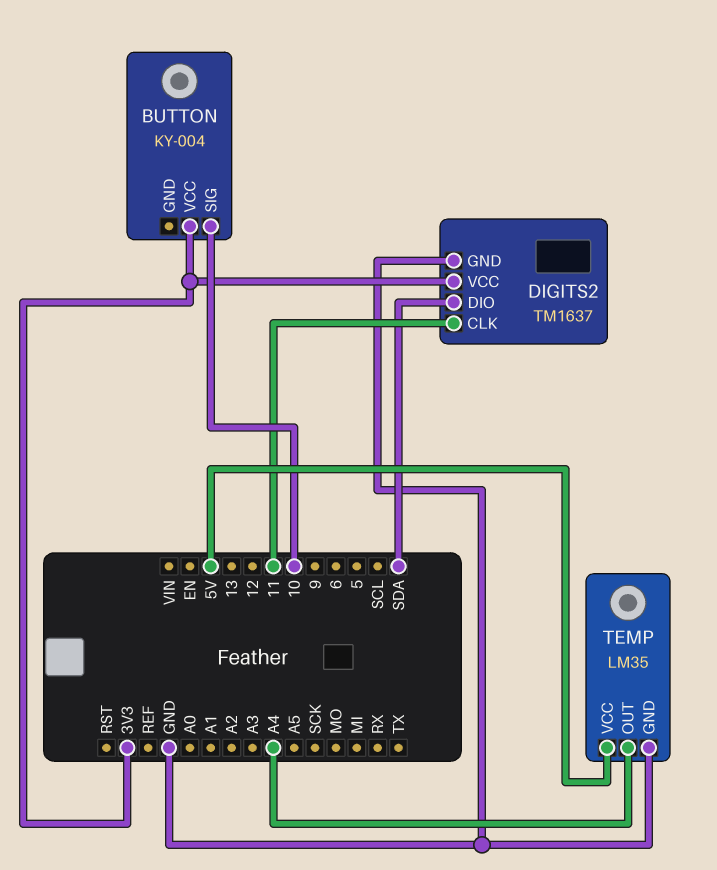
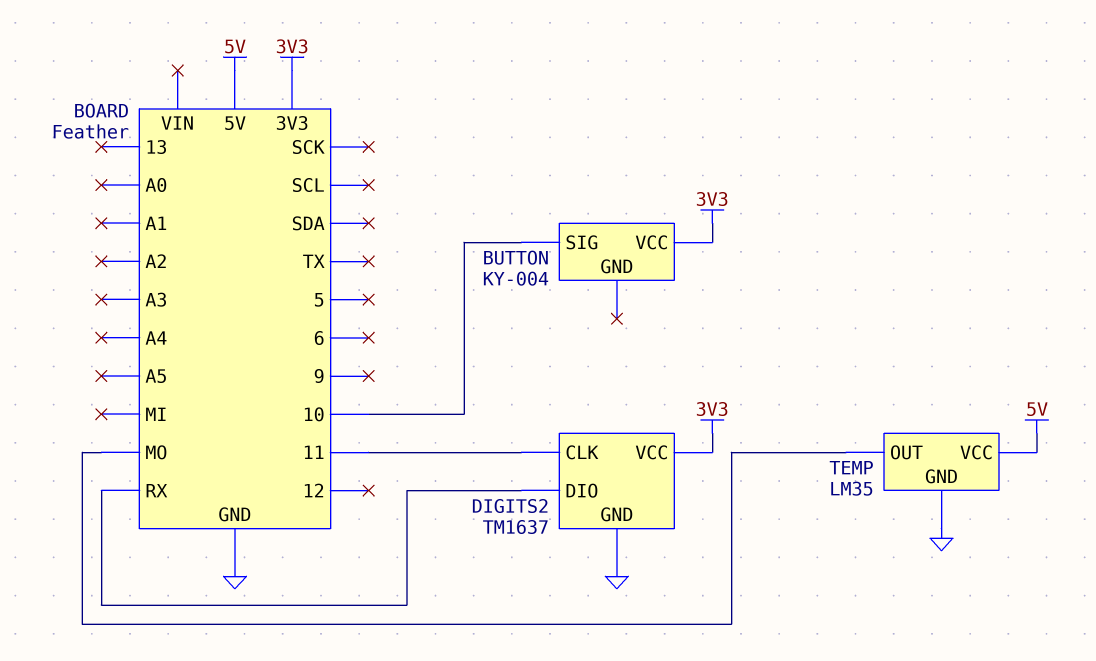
DIGITS2 pin DIO: SDA -> RX
TEMP pin OUT: A4 -> MO

